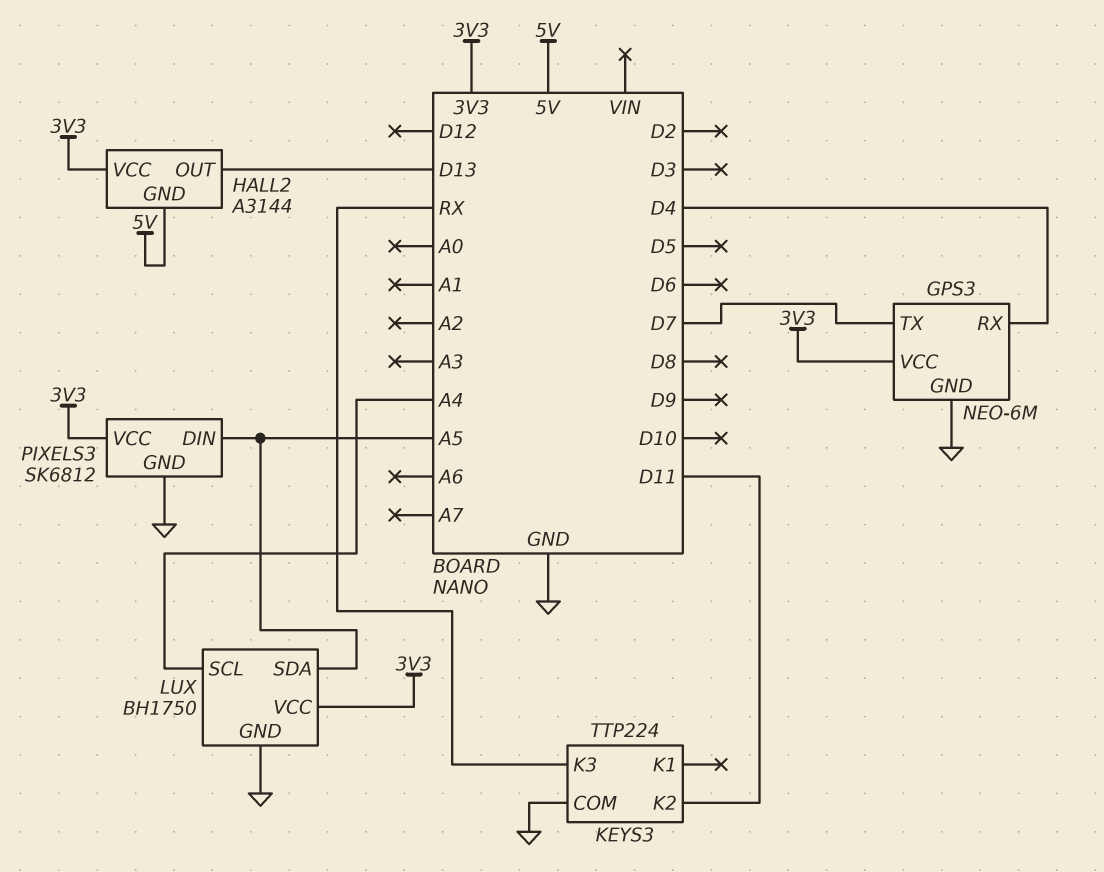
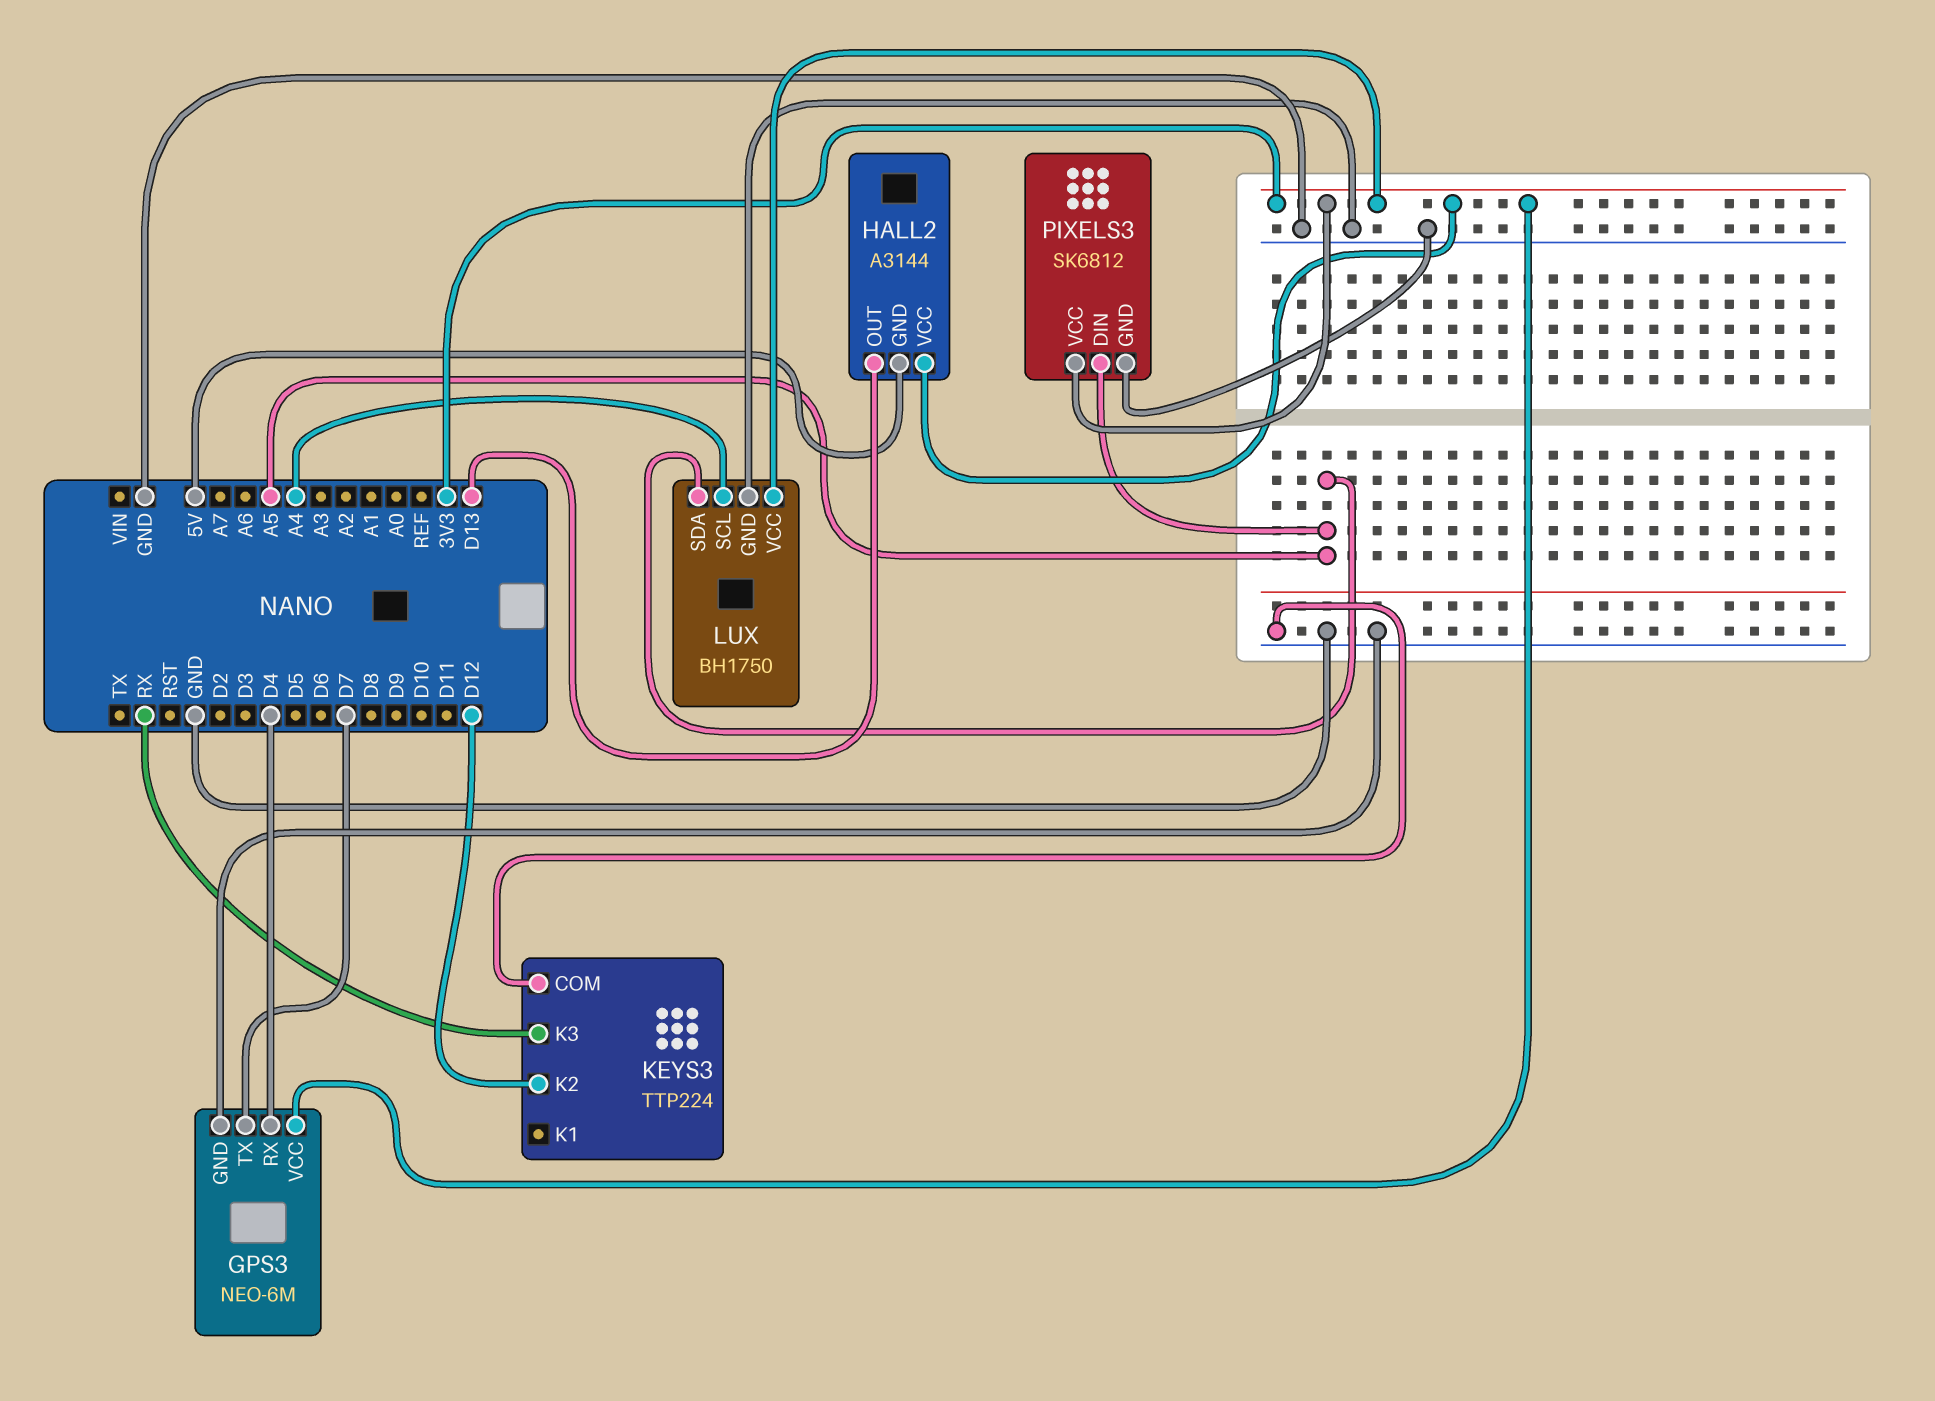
KEYS3 pin K2: D11 -> D12

